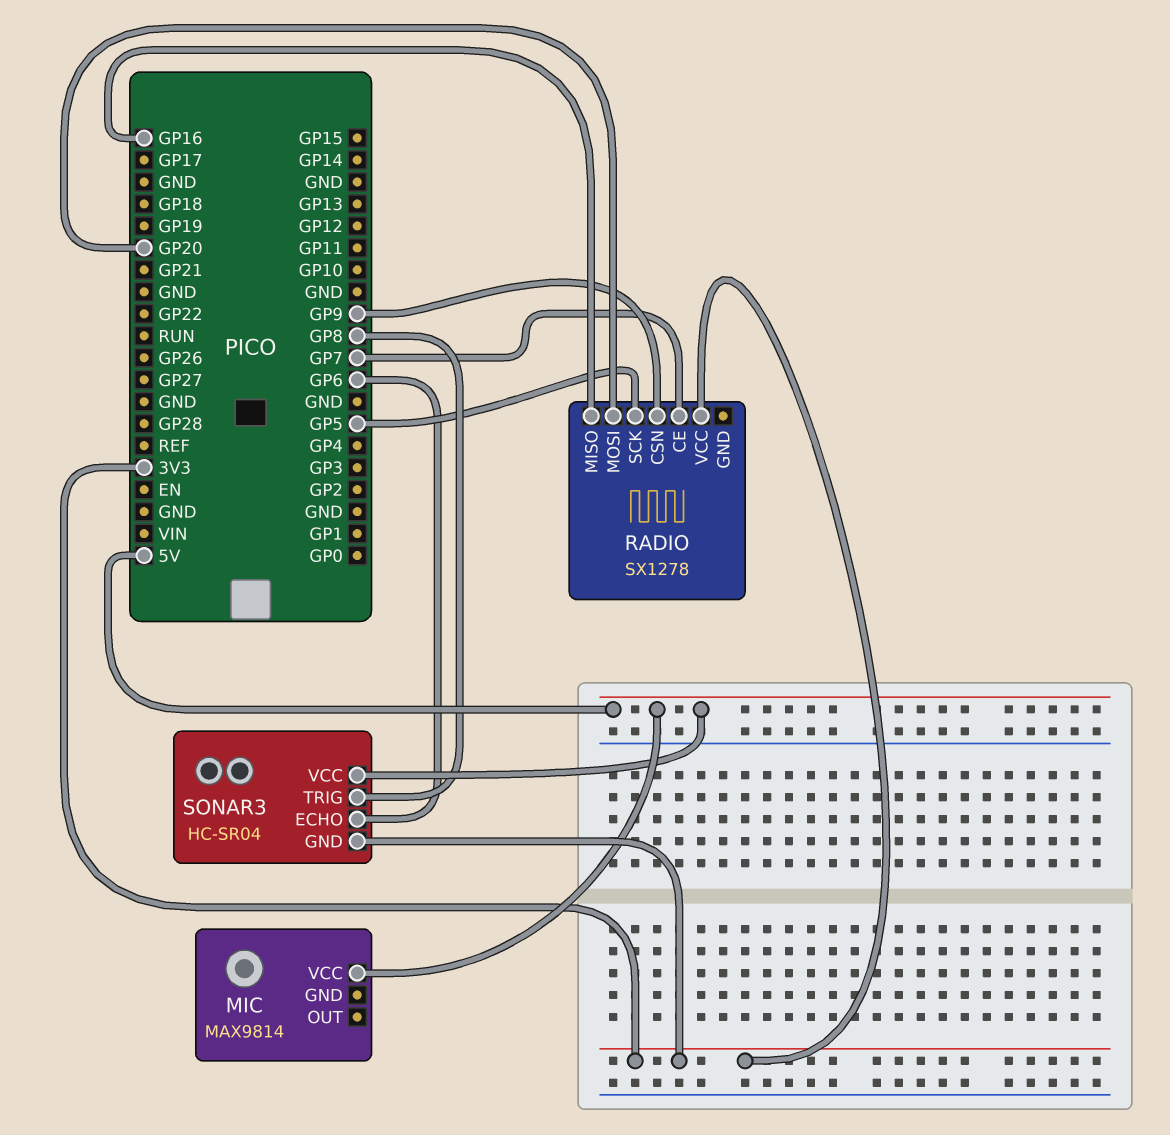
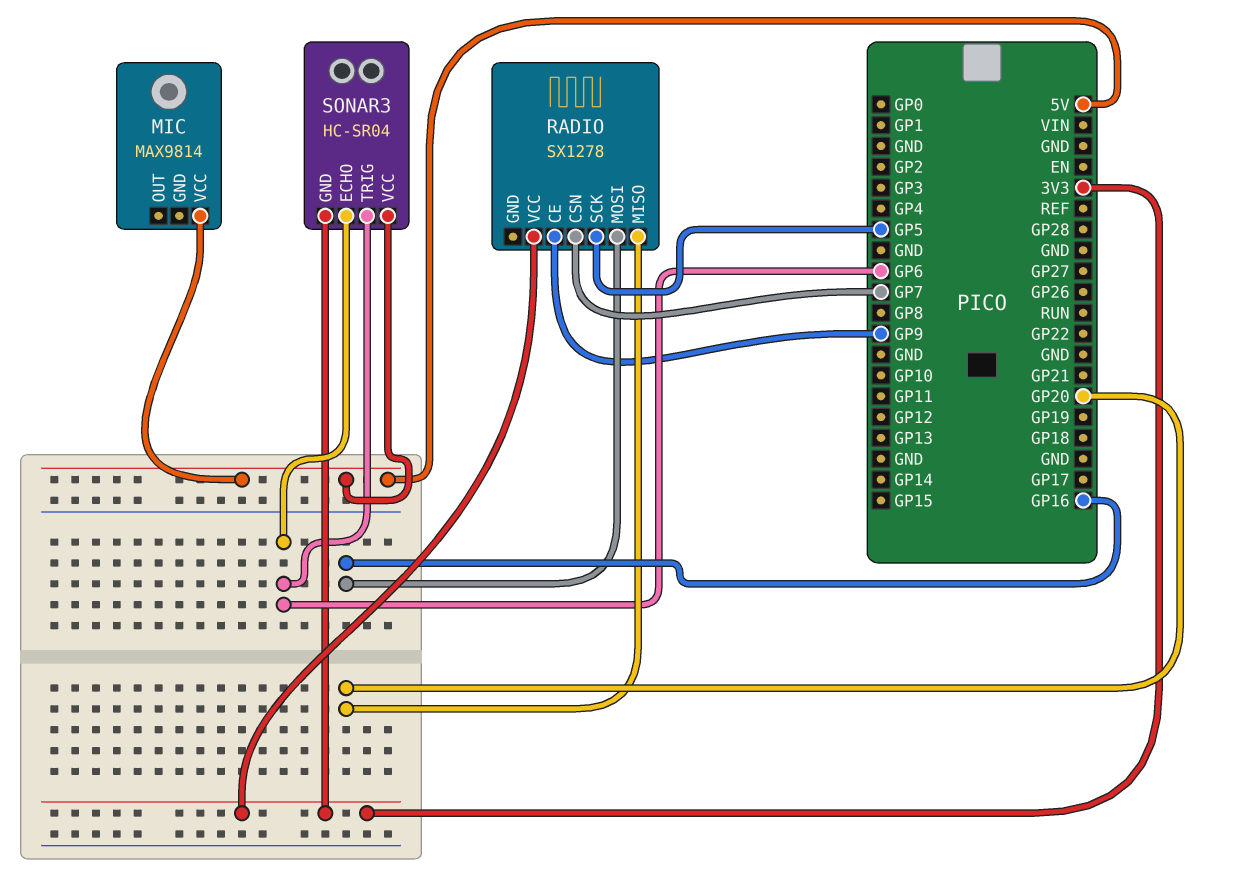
RADIO pin CE: GP7 -> GP9
RADIO pin CSN: GP9 -> GP7
RADIO pin MISO: GP16 -> GP20
RADIO pin MOSI: GP20 -> GP16
SONAR3 pin TRIG: GP8 -> GP6

